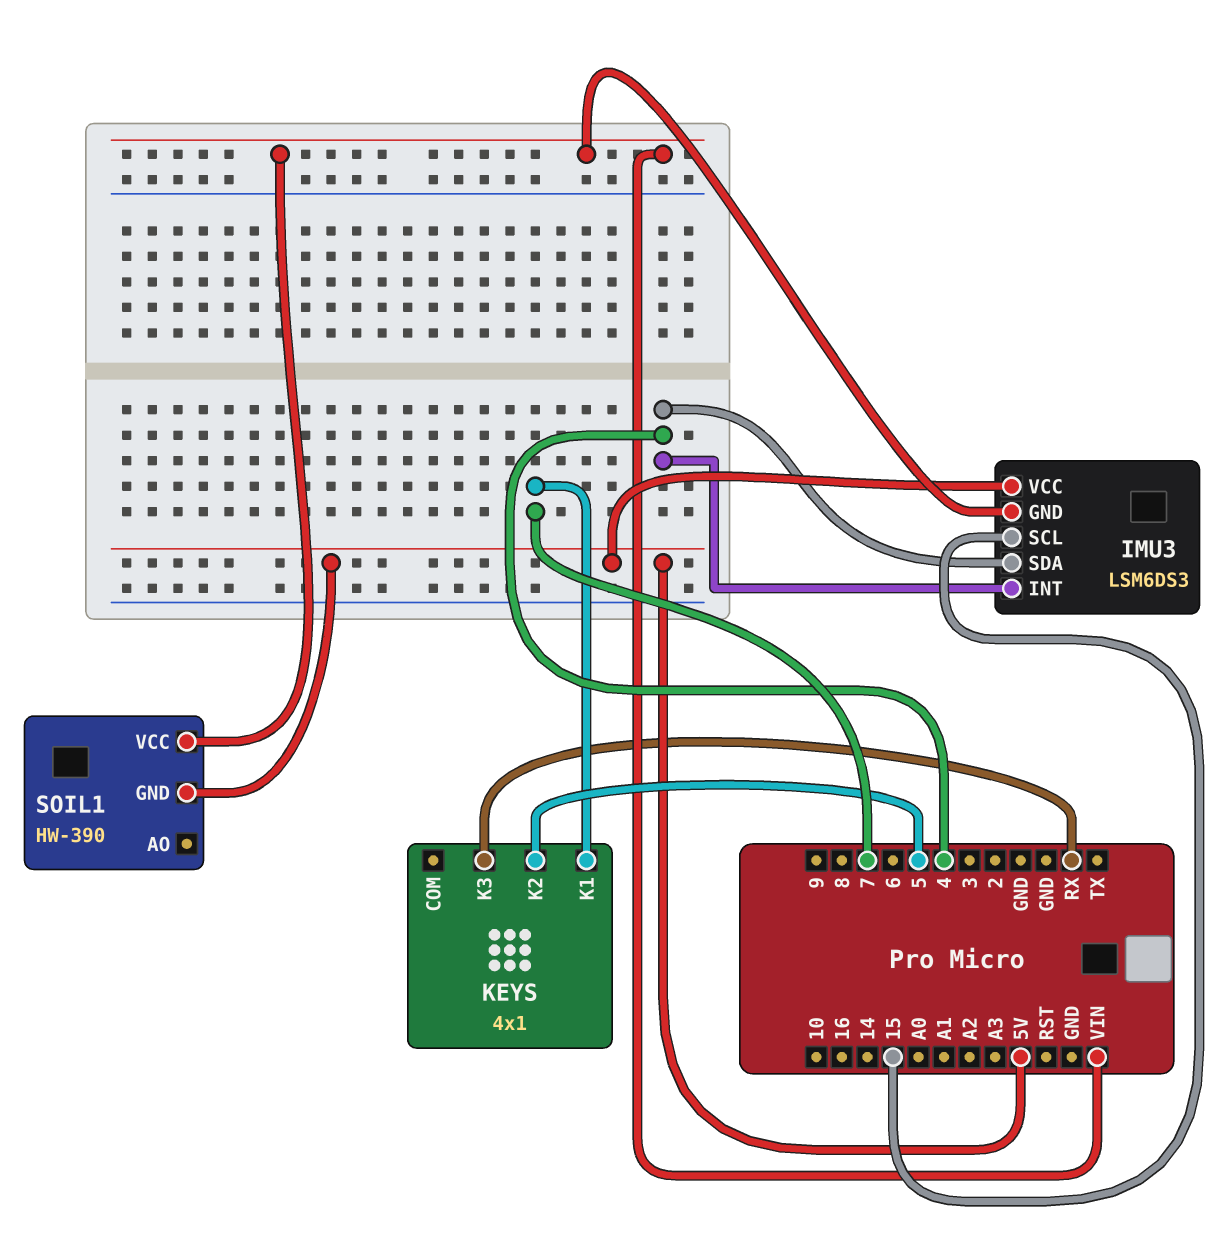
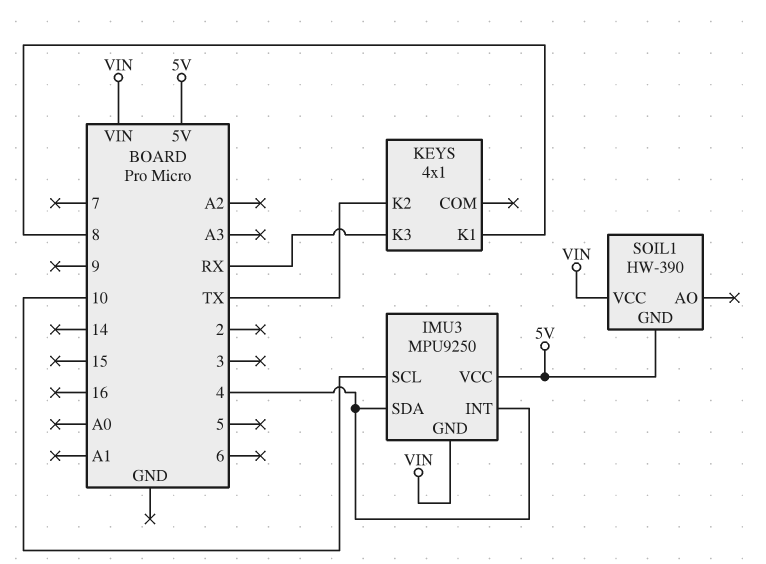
IMU3: LSM6DS3 -> MPU9250
IMU3 pin SCL: 15 -> 10
KEYS pin K1: 7 -> 8
KEYS pin K2: 5 -> TX

